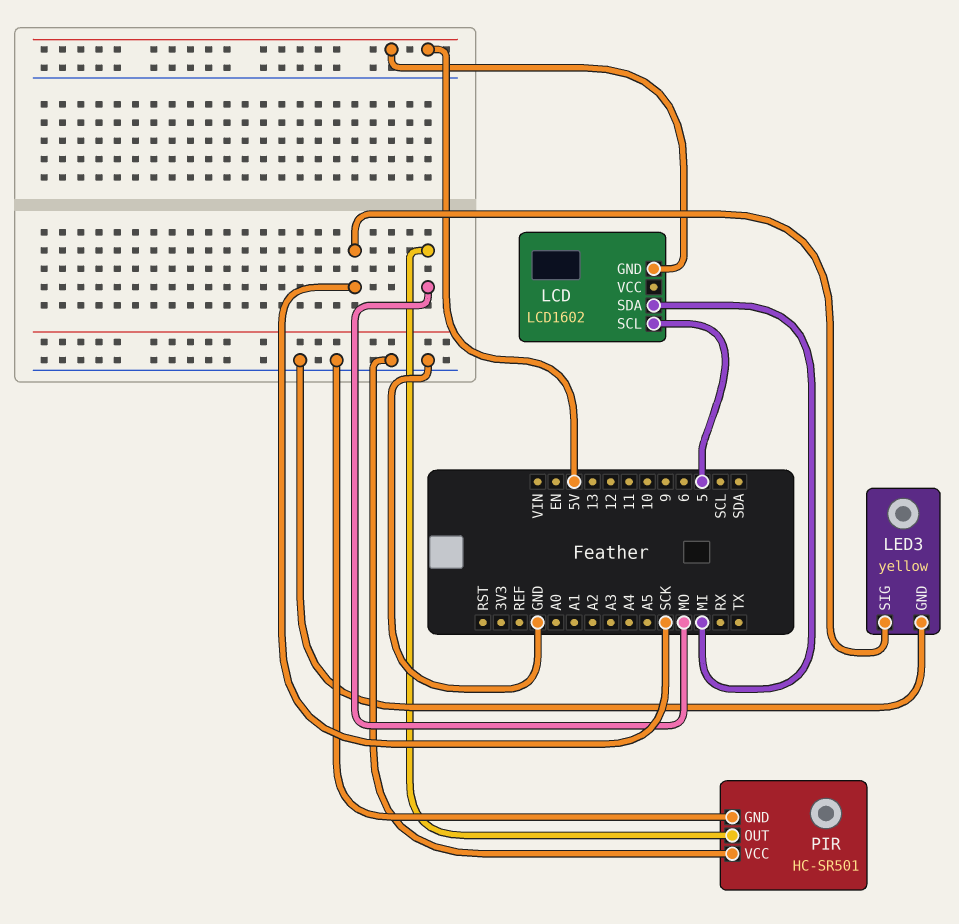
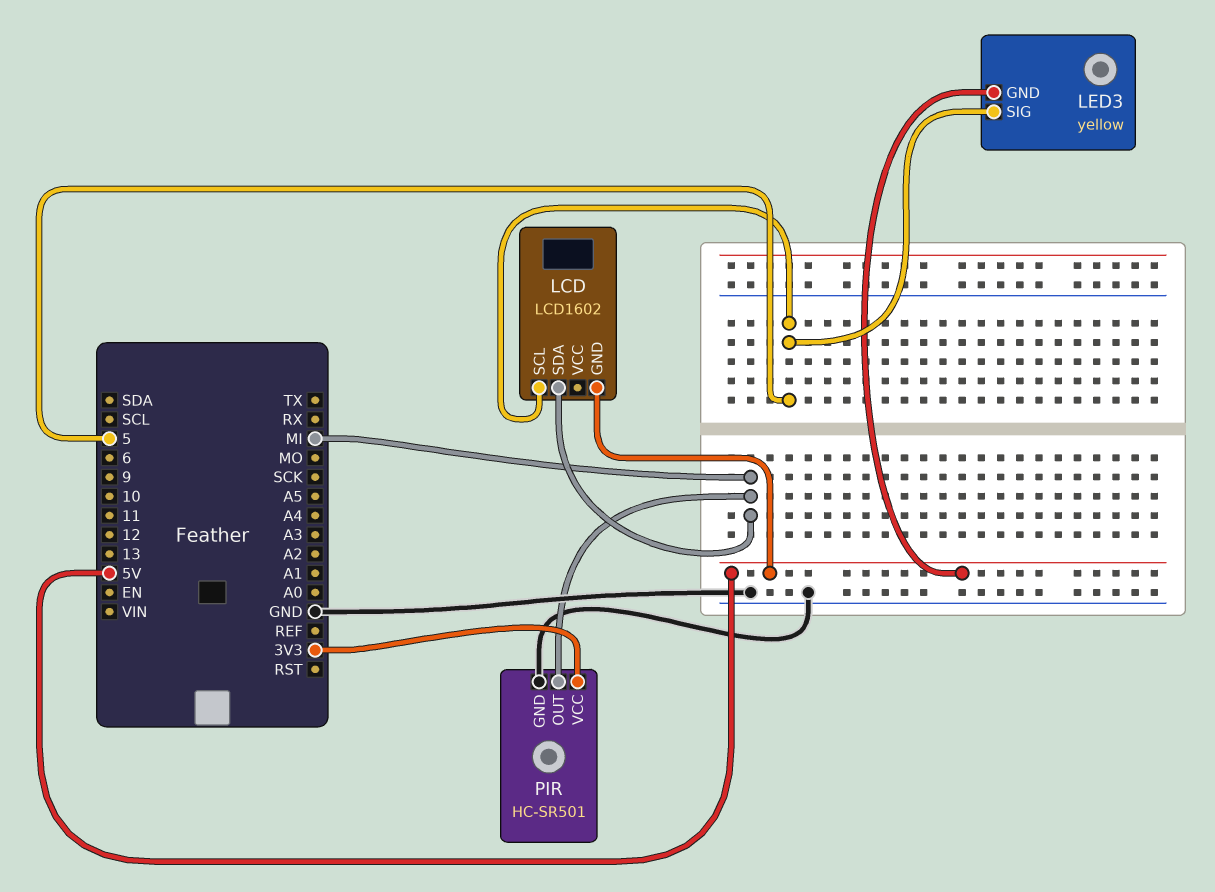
LED3 pin GND: GND -> 5V
LED3 pin SIG: SCK -> 5
PIR pin OUT: MO -> MI
PIR pin VCC: GND -> 3V3

